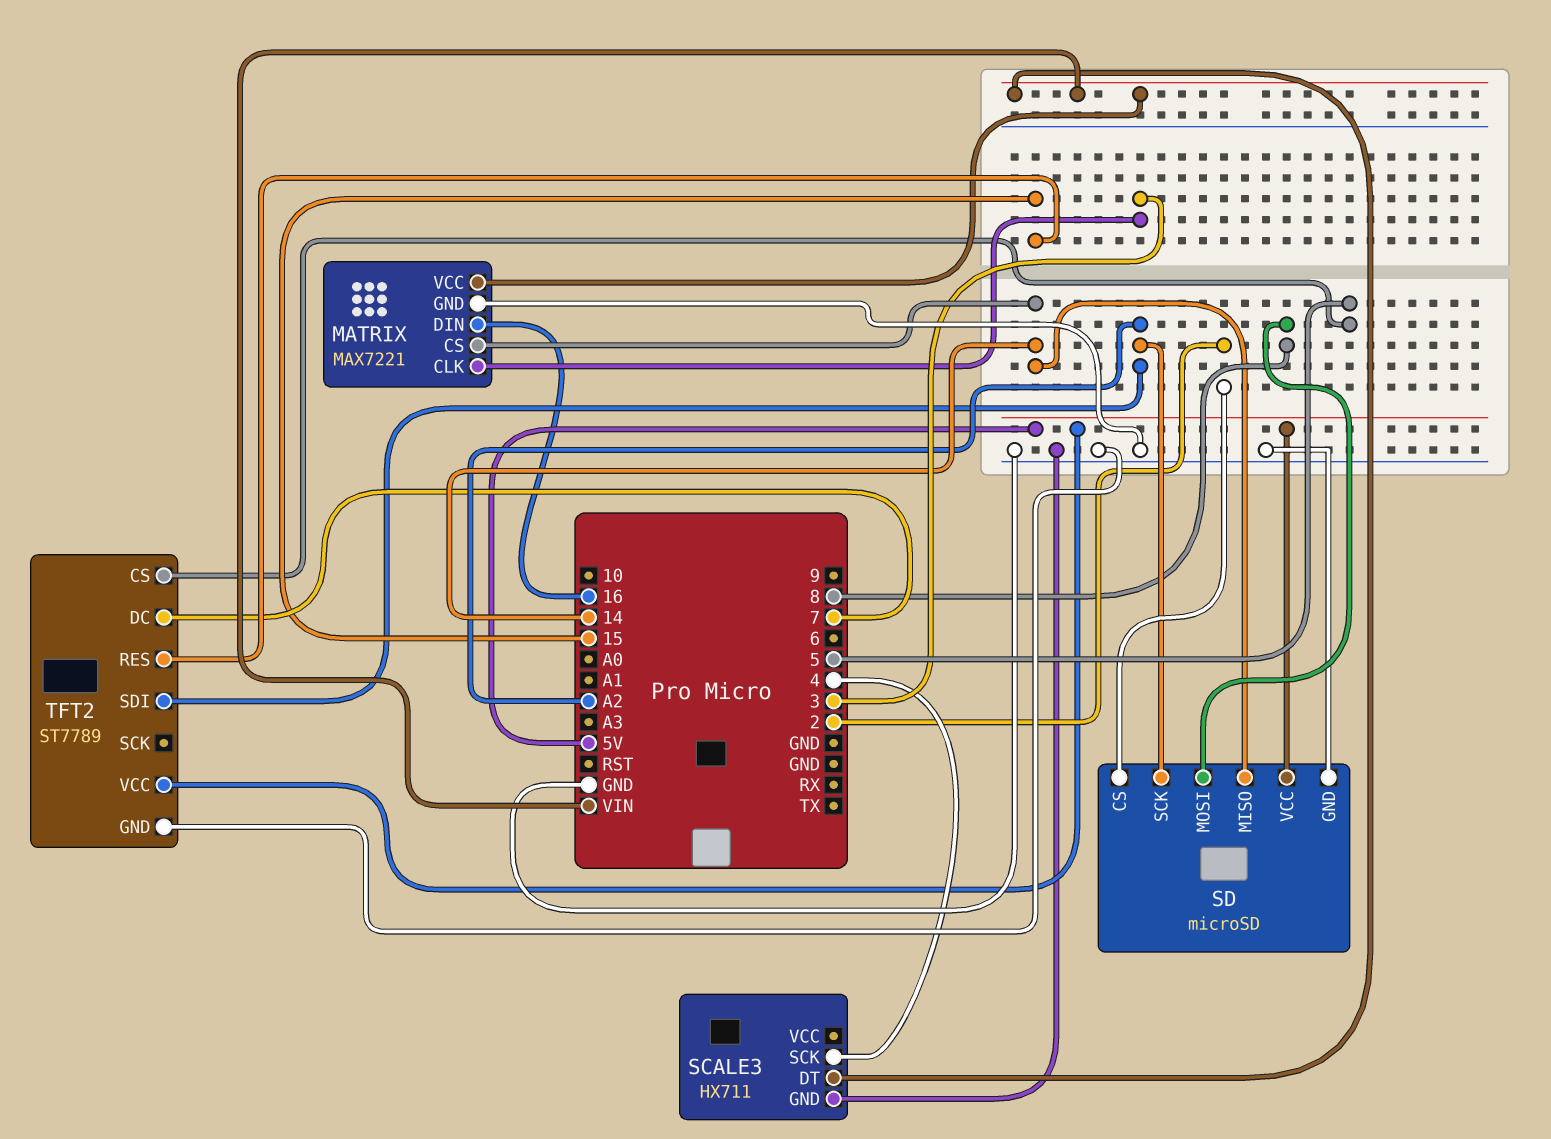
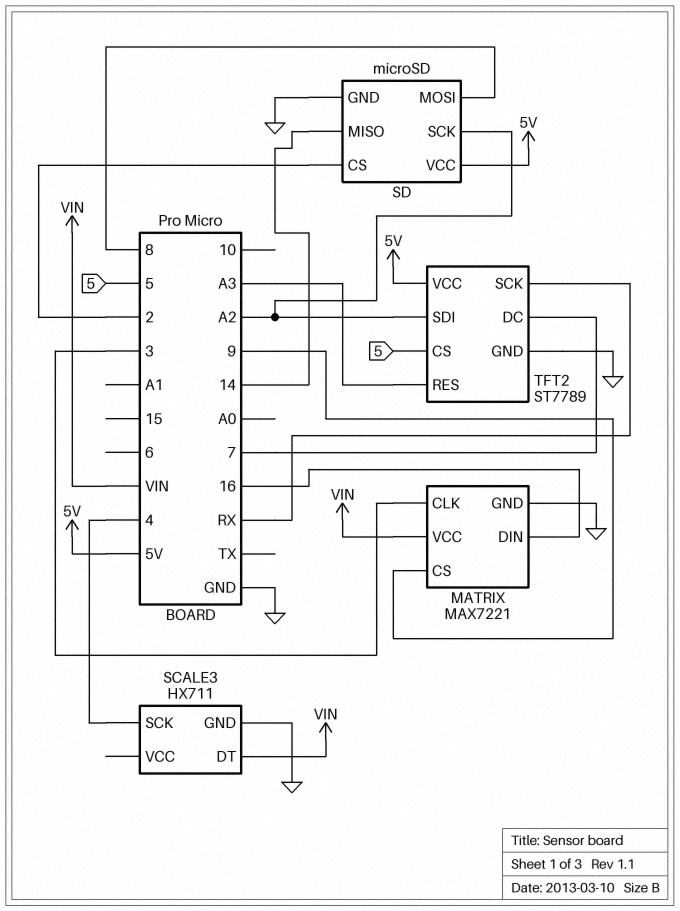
MATRIX pin CS: 14 -> 9
TFT2 pin RES: 15 -> A3
TFT2 pin SCK: none -> RX

